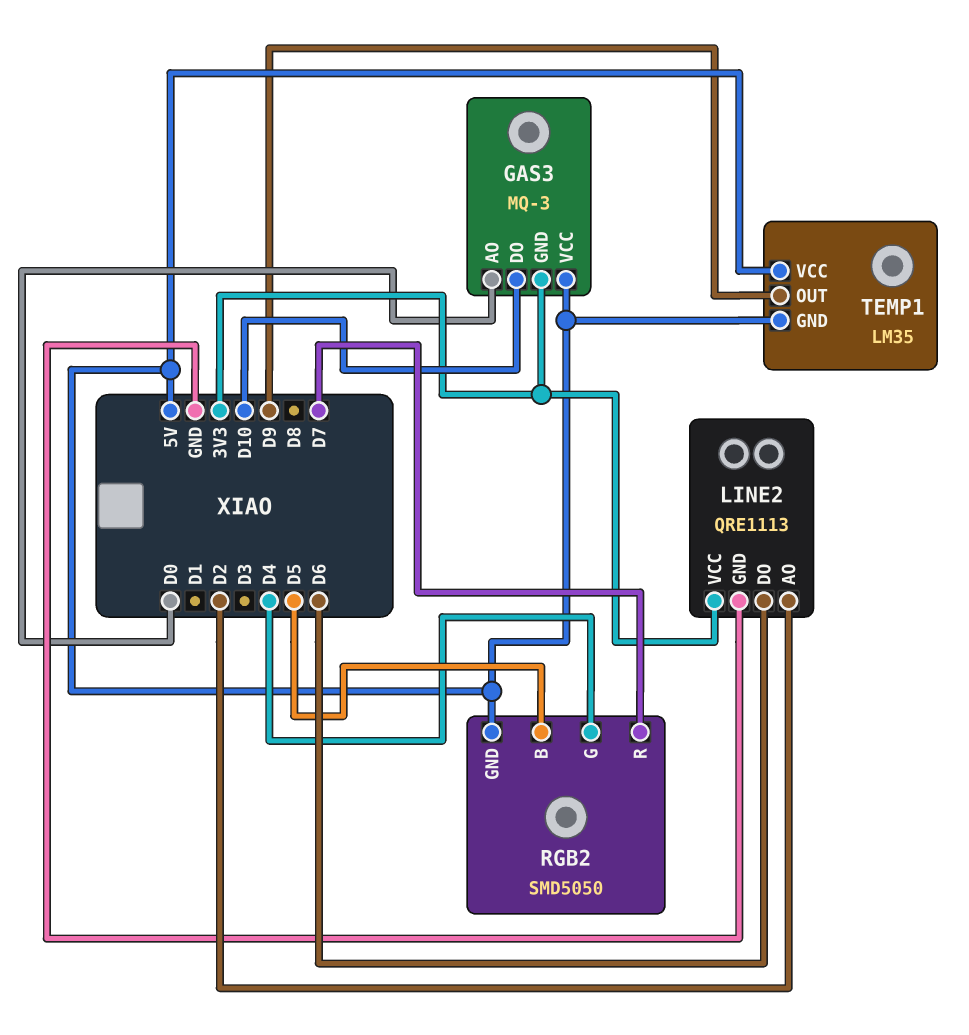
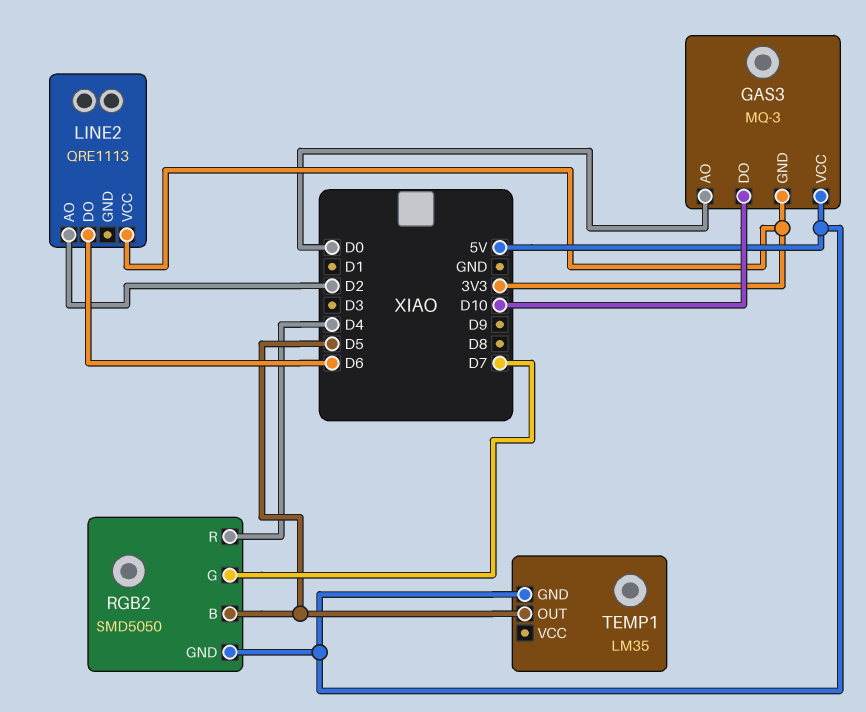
LINE2 pin GND: GND -> none
RGB2 pin G: D4 -> D7
RGB2 pin R: D7 -> D4
TEMP1 pin OUT: D9 -> D5
TEMP1 pin VCC: 5V -> none

